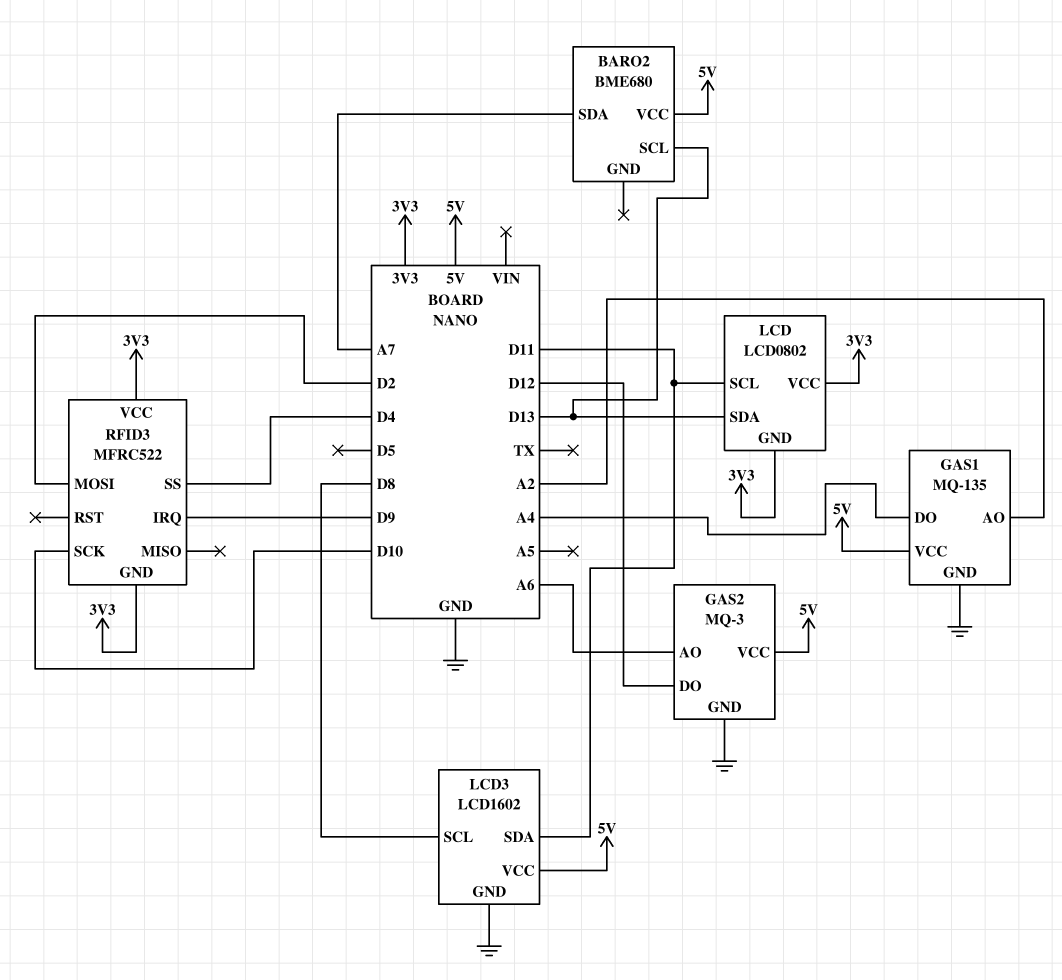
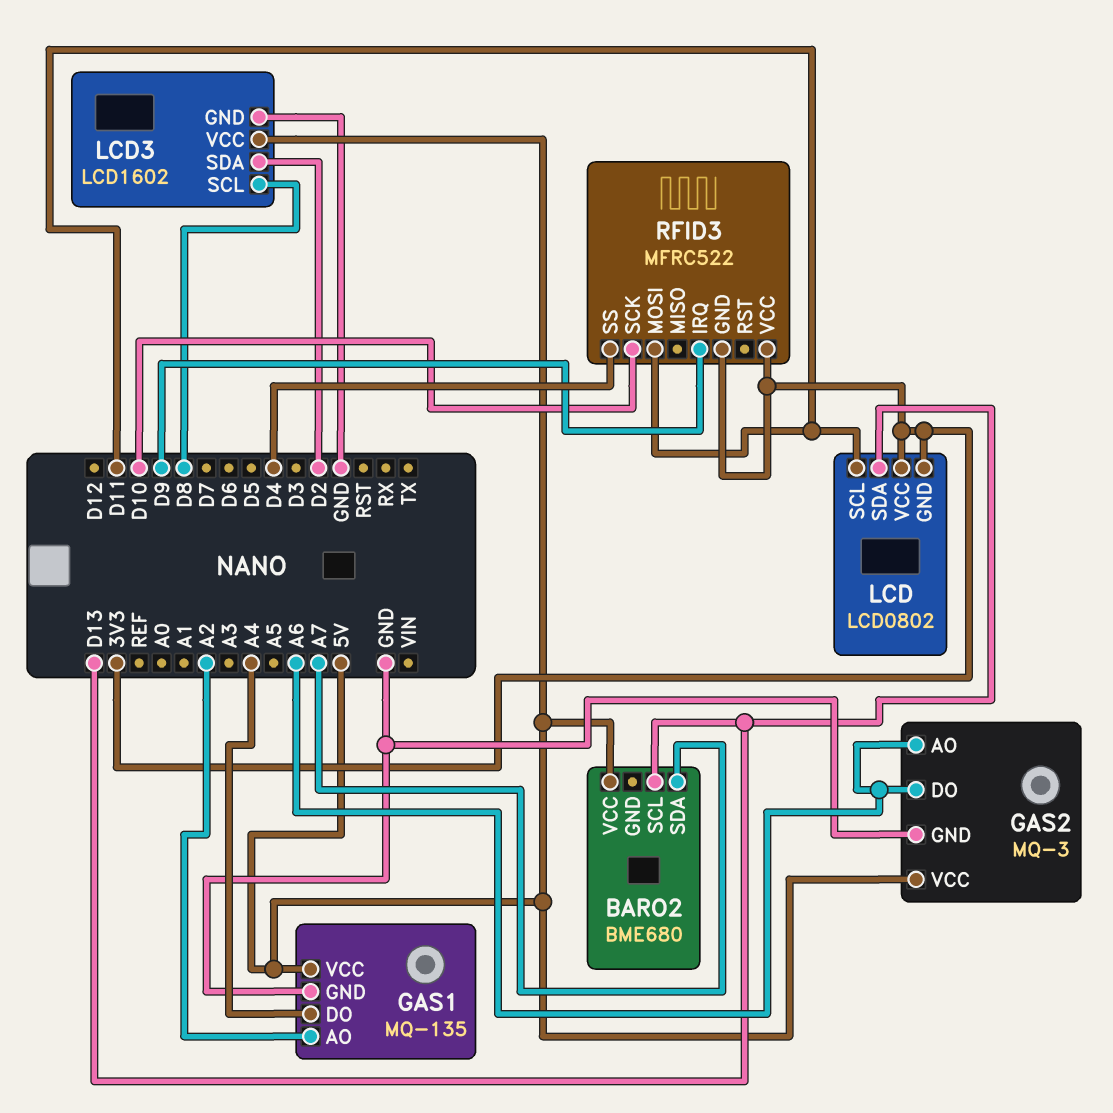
GAS2 pin DO: D12 -> A6
LCD3 pin SDA: D11 -> D2
RFID3 pin MOSI: D2 -> D11

